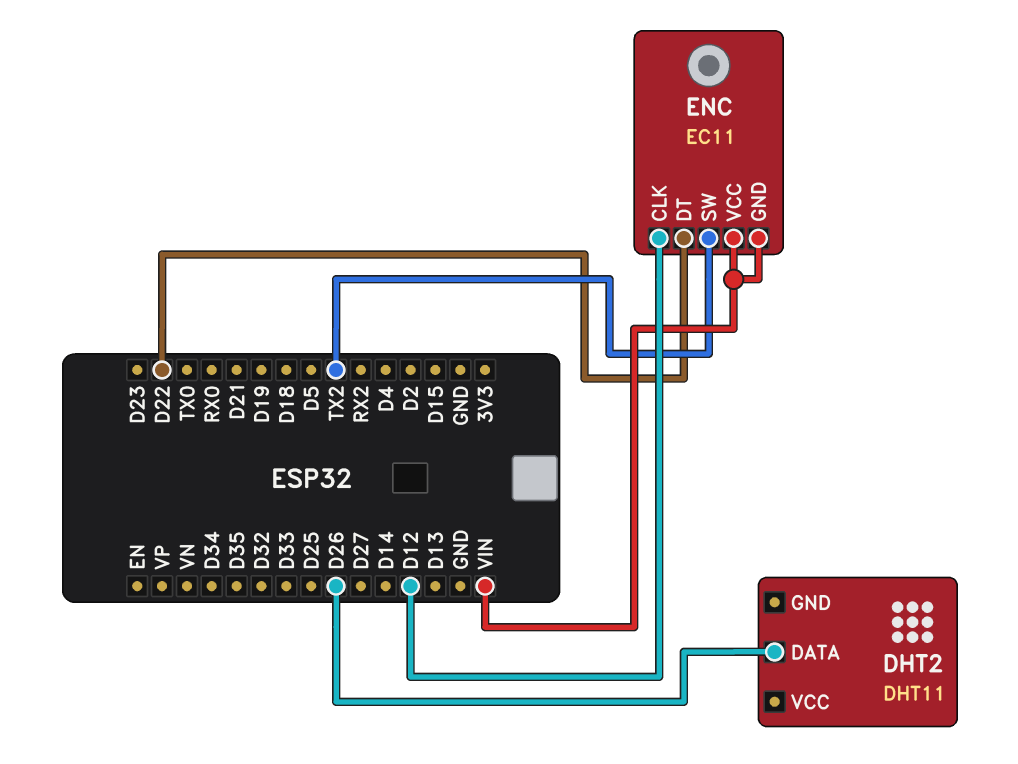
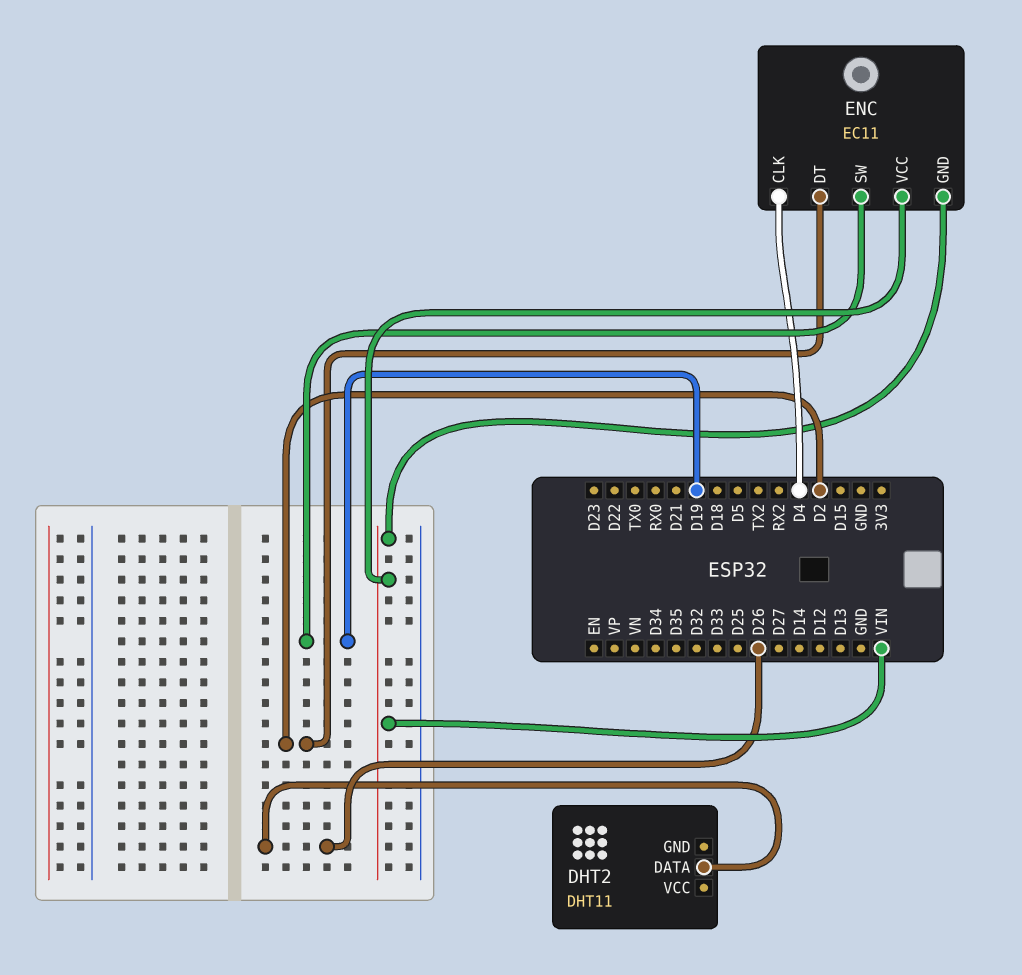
ENC pin CLK: D12 -> D4
ENC pin DT: D22 -> D2
ENC pin SW: TX2 -> D19

